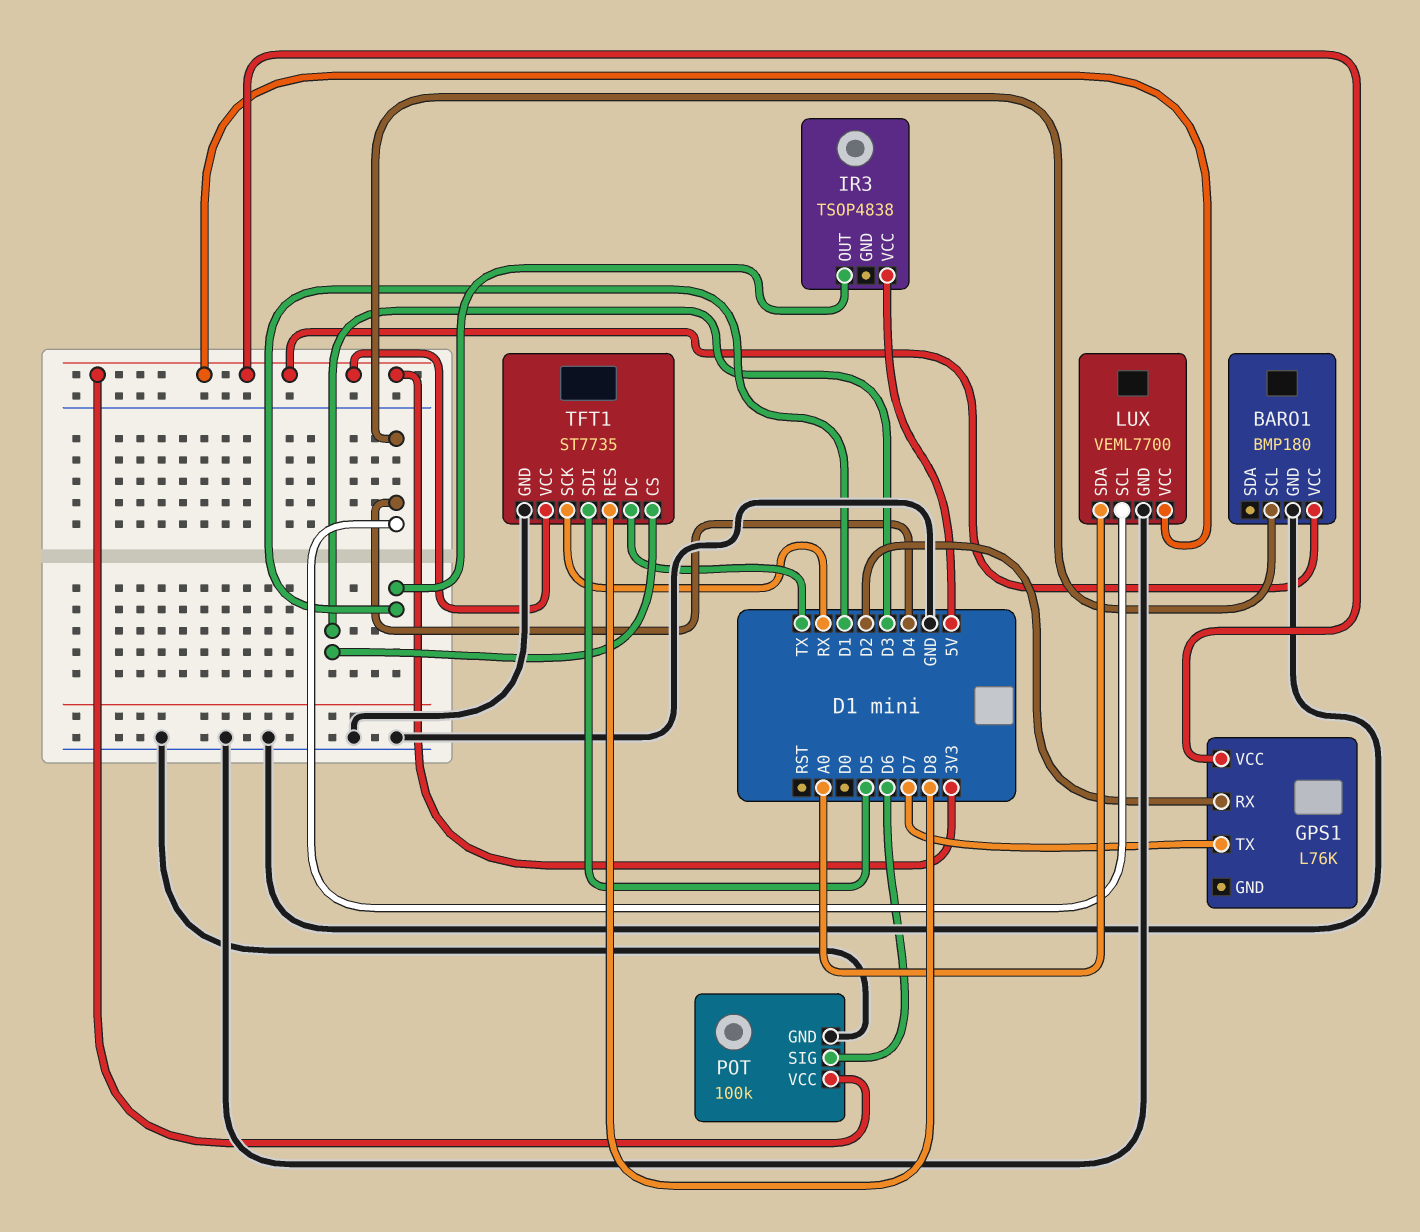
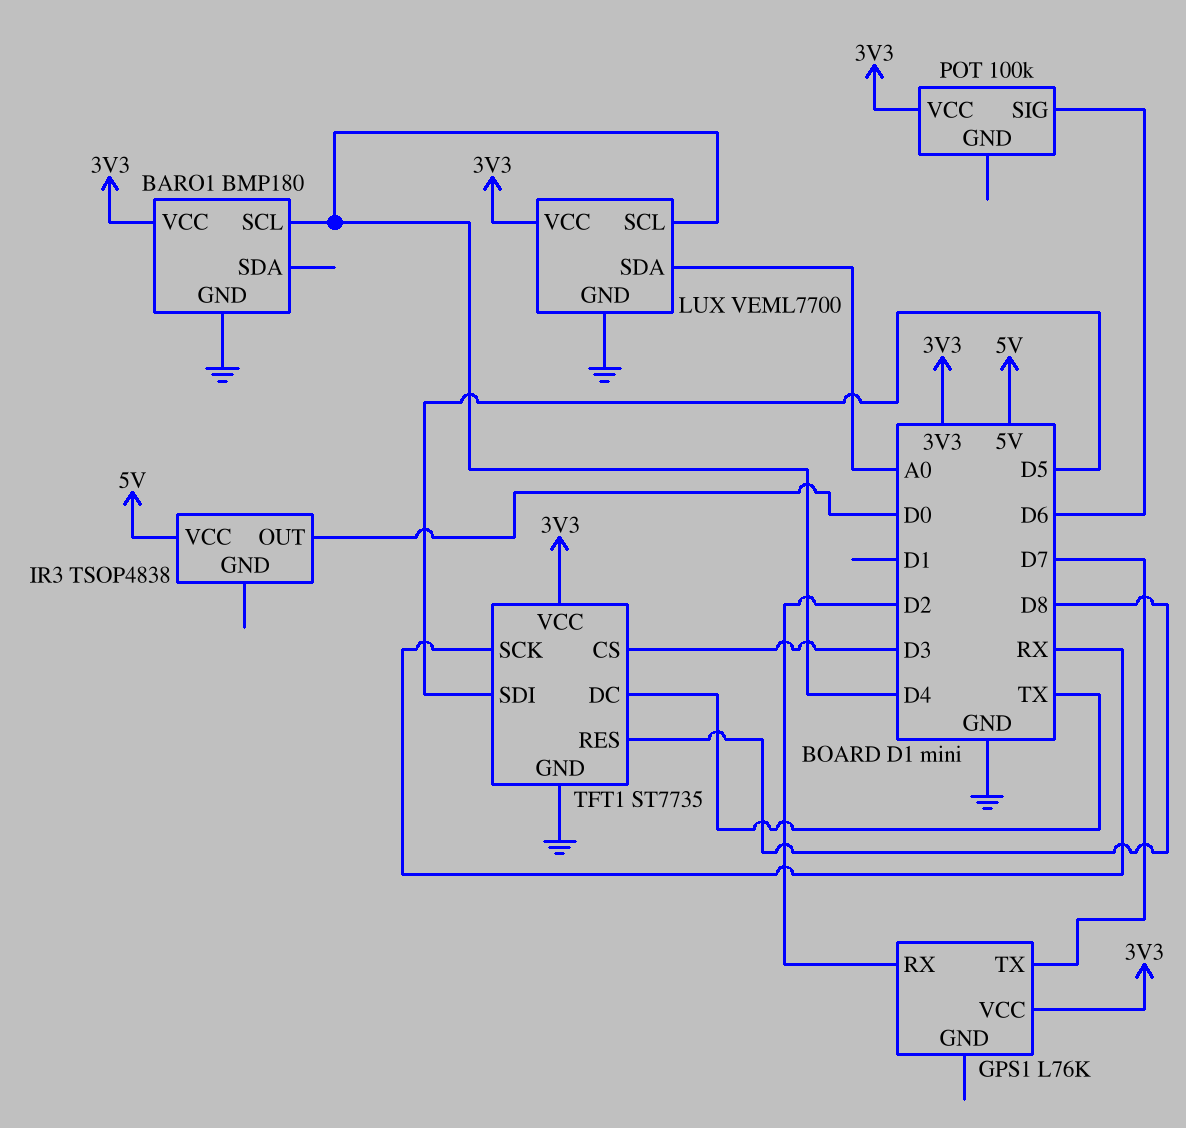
IR3 pin OUT: D1 -> D0
POT pin GND: GND -> none

